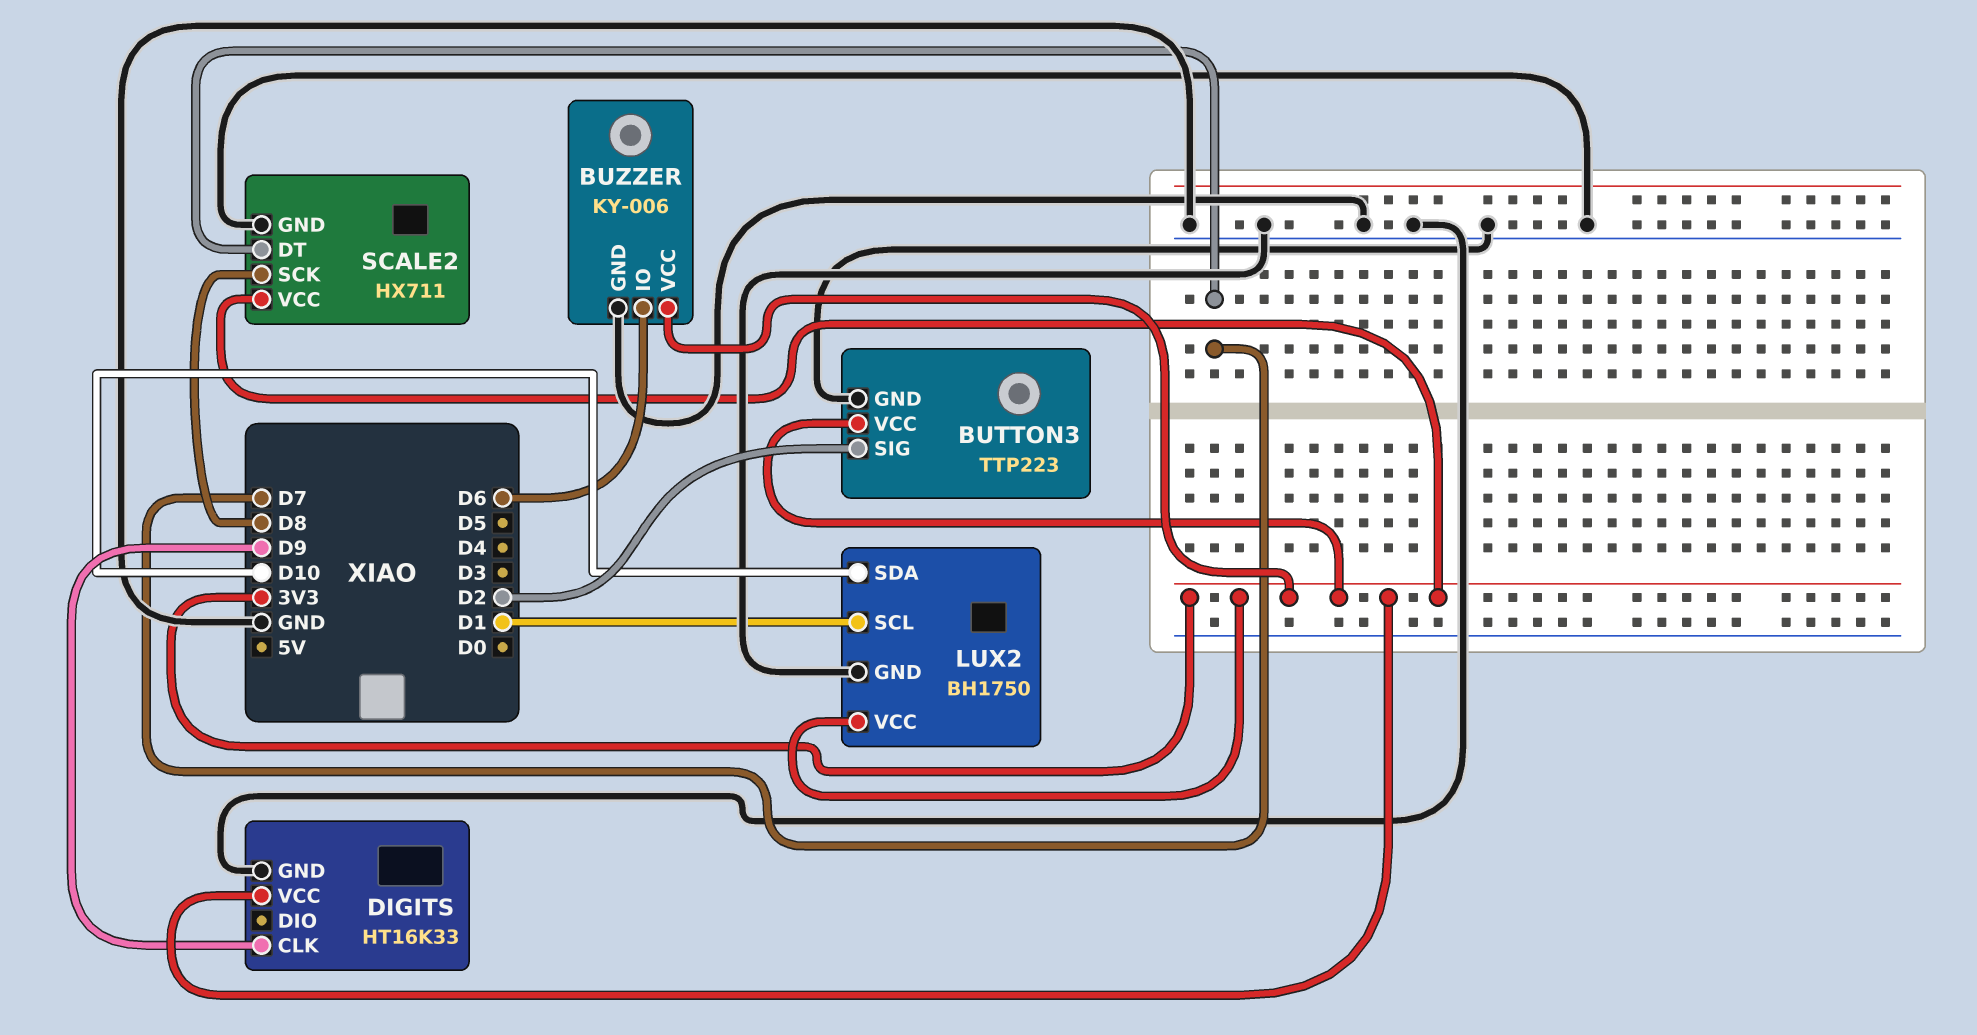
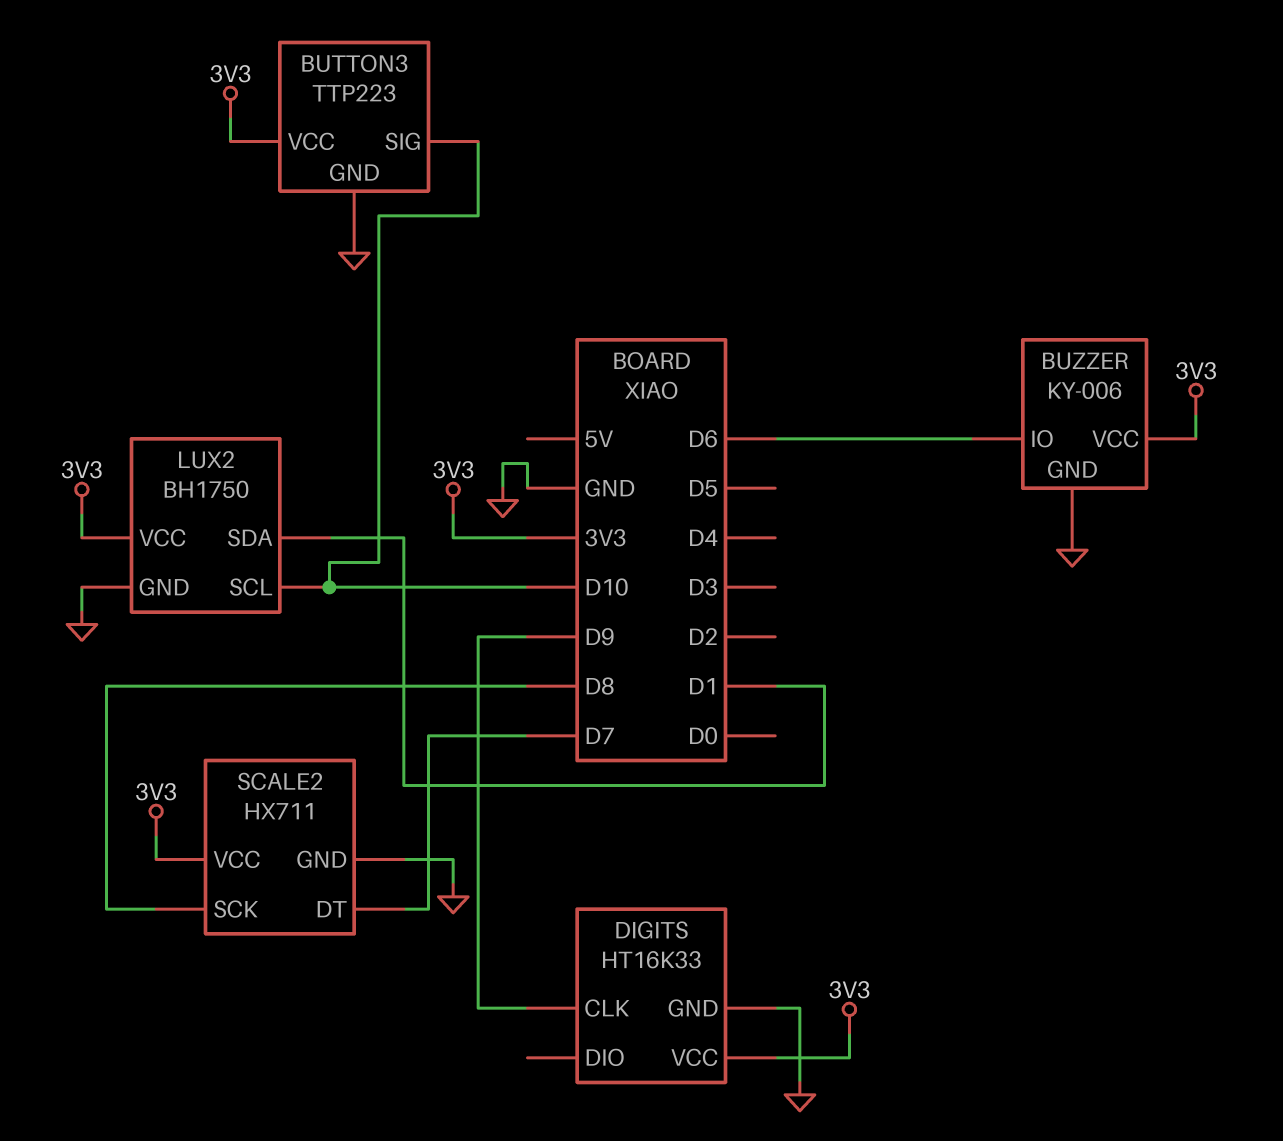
BUTTON3 pin SIG: D2 -> D10
LUX2 pin SCL: D1 -> D10
LUX2 pin SDA: D10 -> D1

